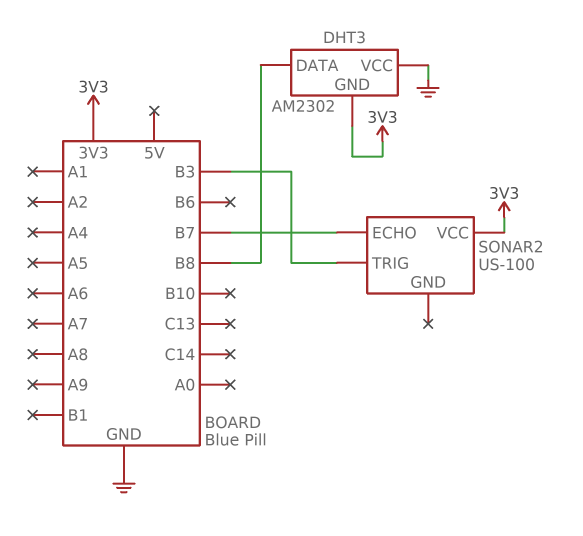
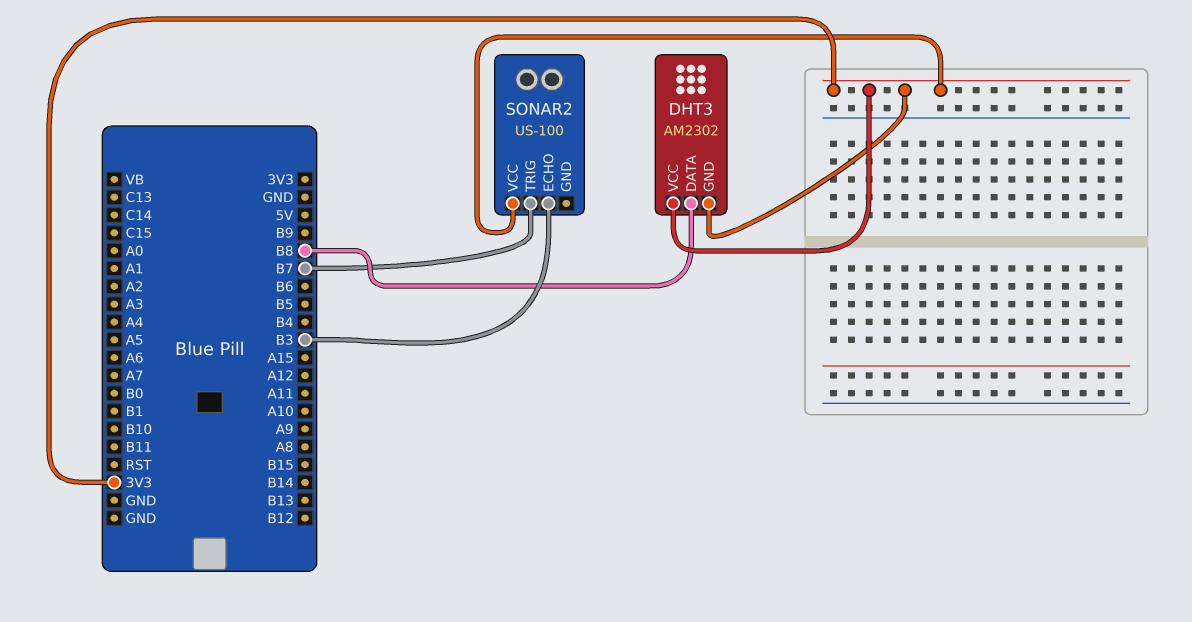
DHT3 pin VCC: GND -> 3V3
SONAR2 pin ECHO: B7 -> B3
SONAR2 pin TRIG: B3 -> B7

